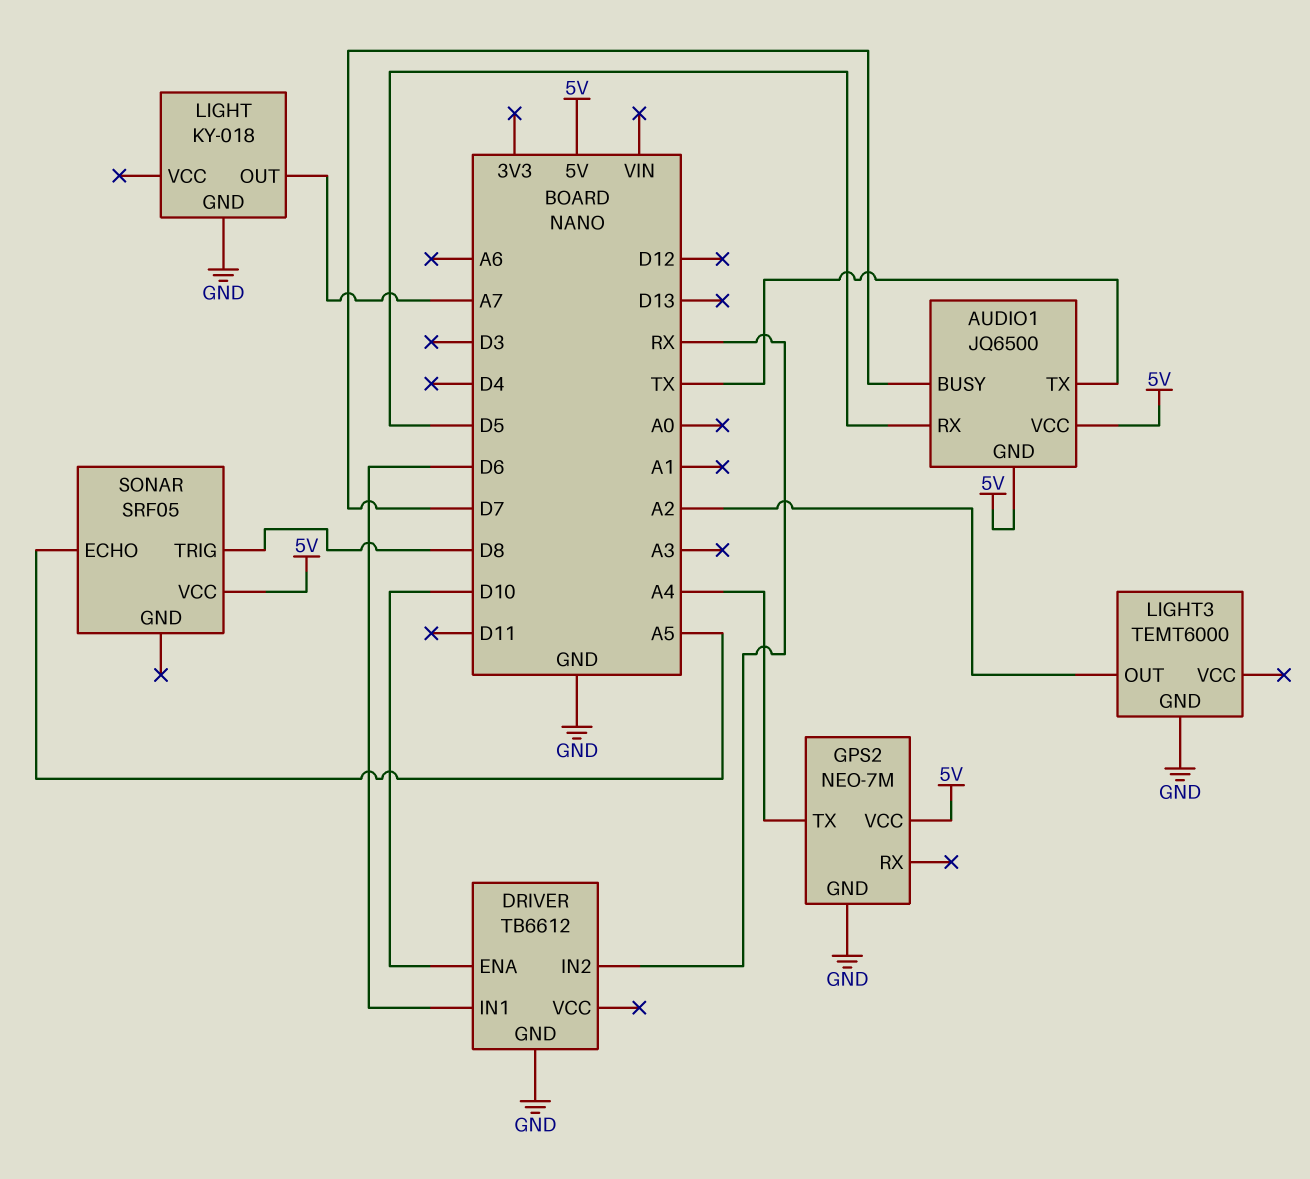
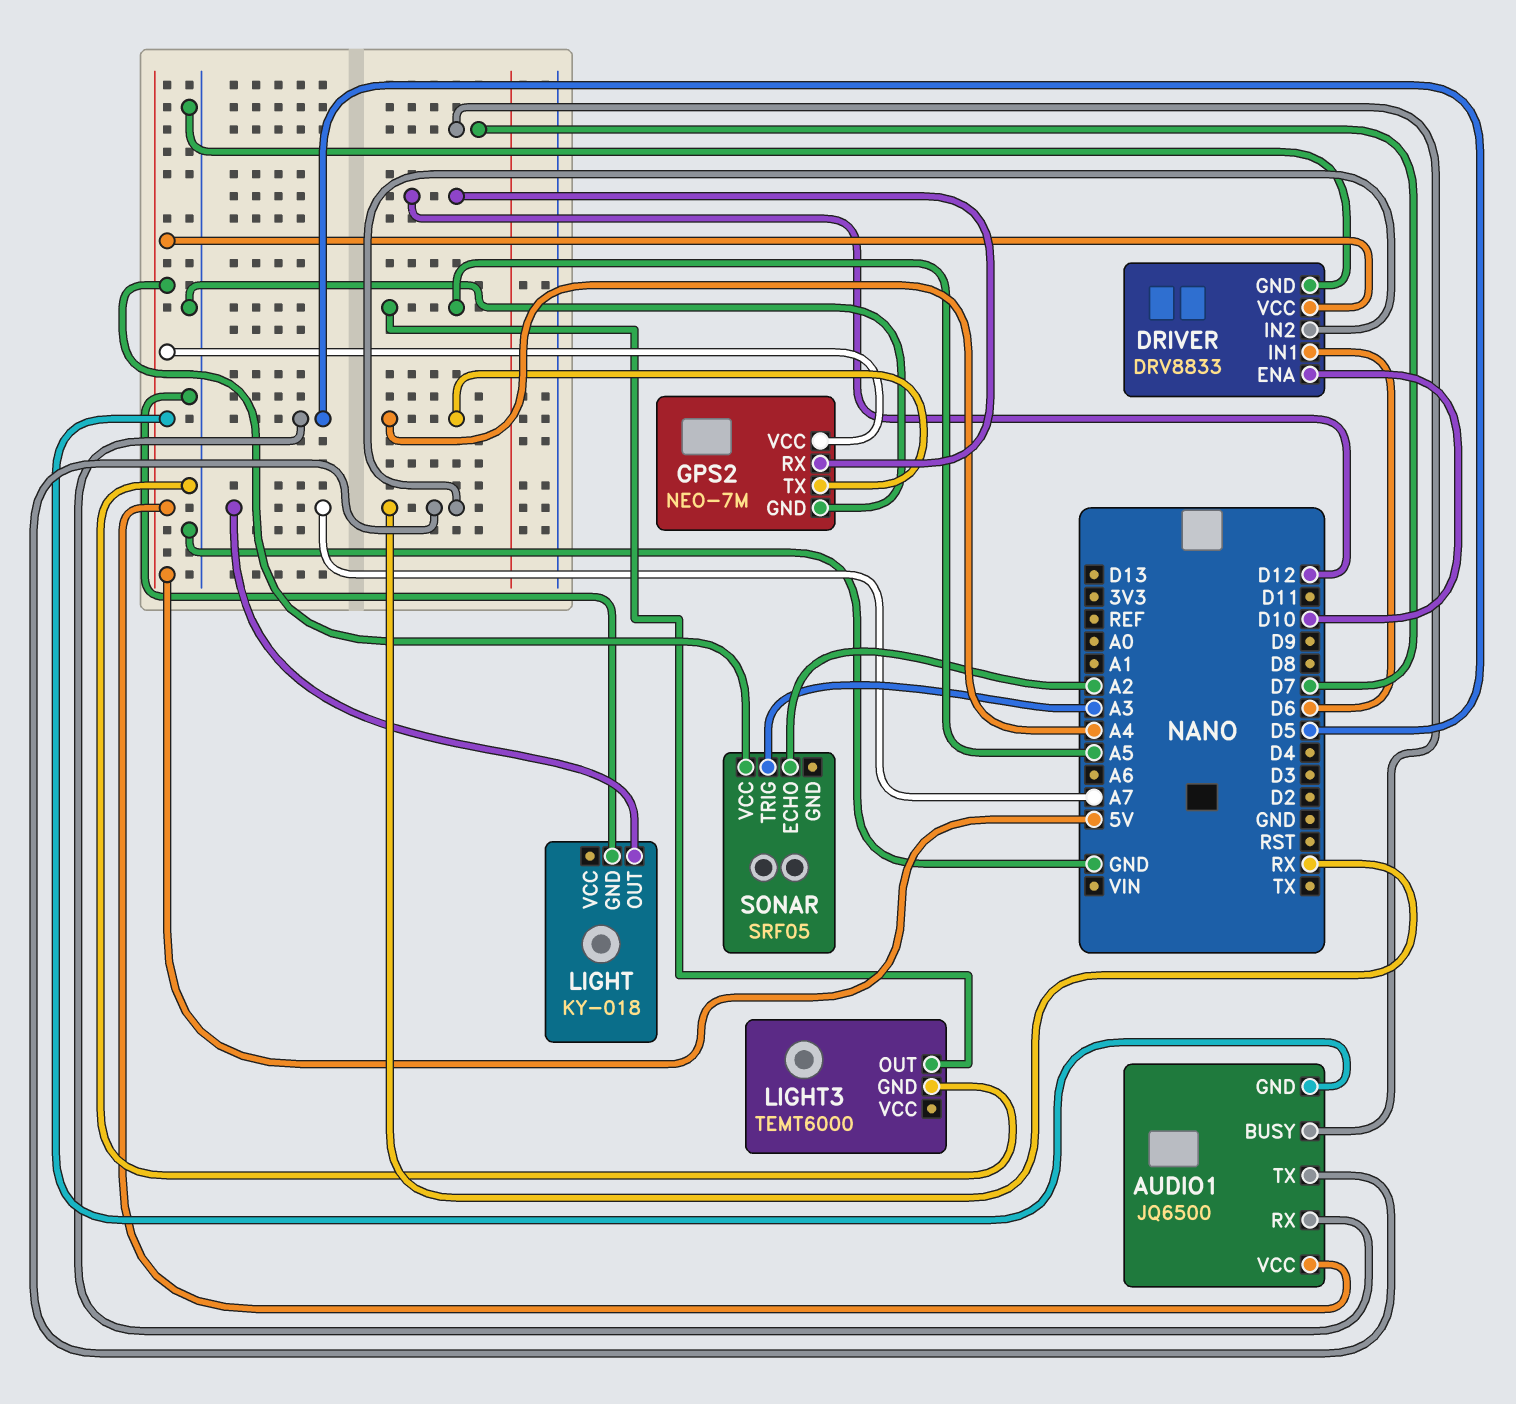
AUDIO1 pin TX: TX -> RX
DRIVER: TB6612 -> DRV8833
DRIVER pin VCC: none -> 5V
GPS2 pin RX: none -> D12
LIGHT3 pin OUT: A2 -> A5
SONAR pin ECHO: A5 -> A2
SONAR pin TRIG: D8 -> A3

